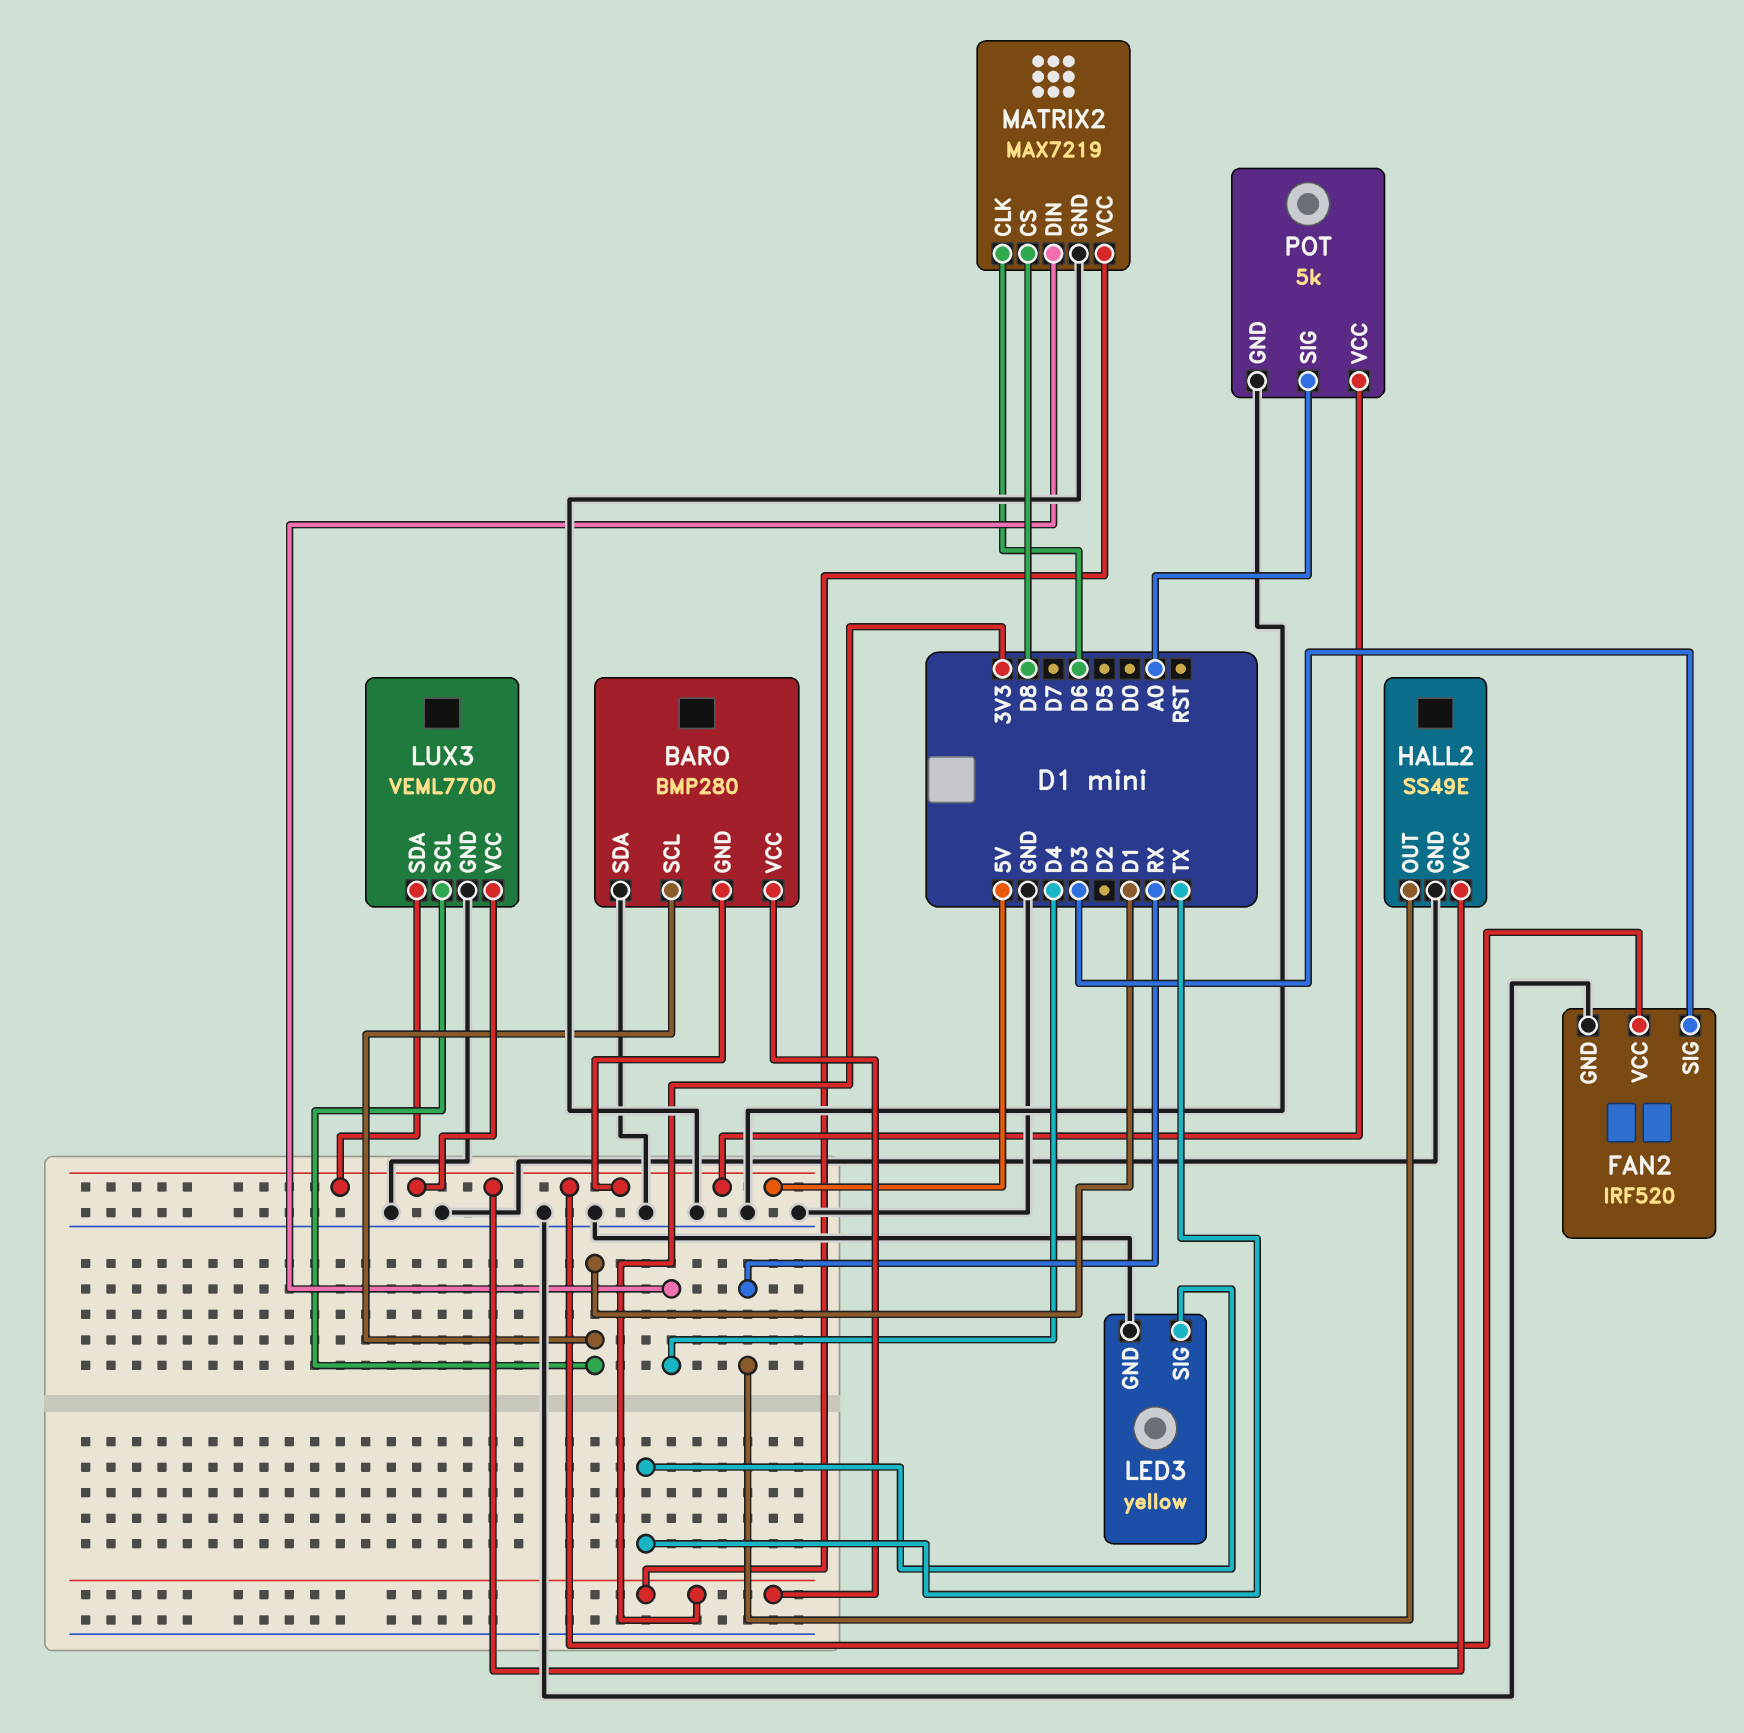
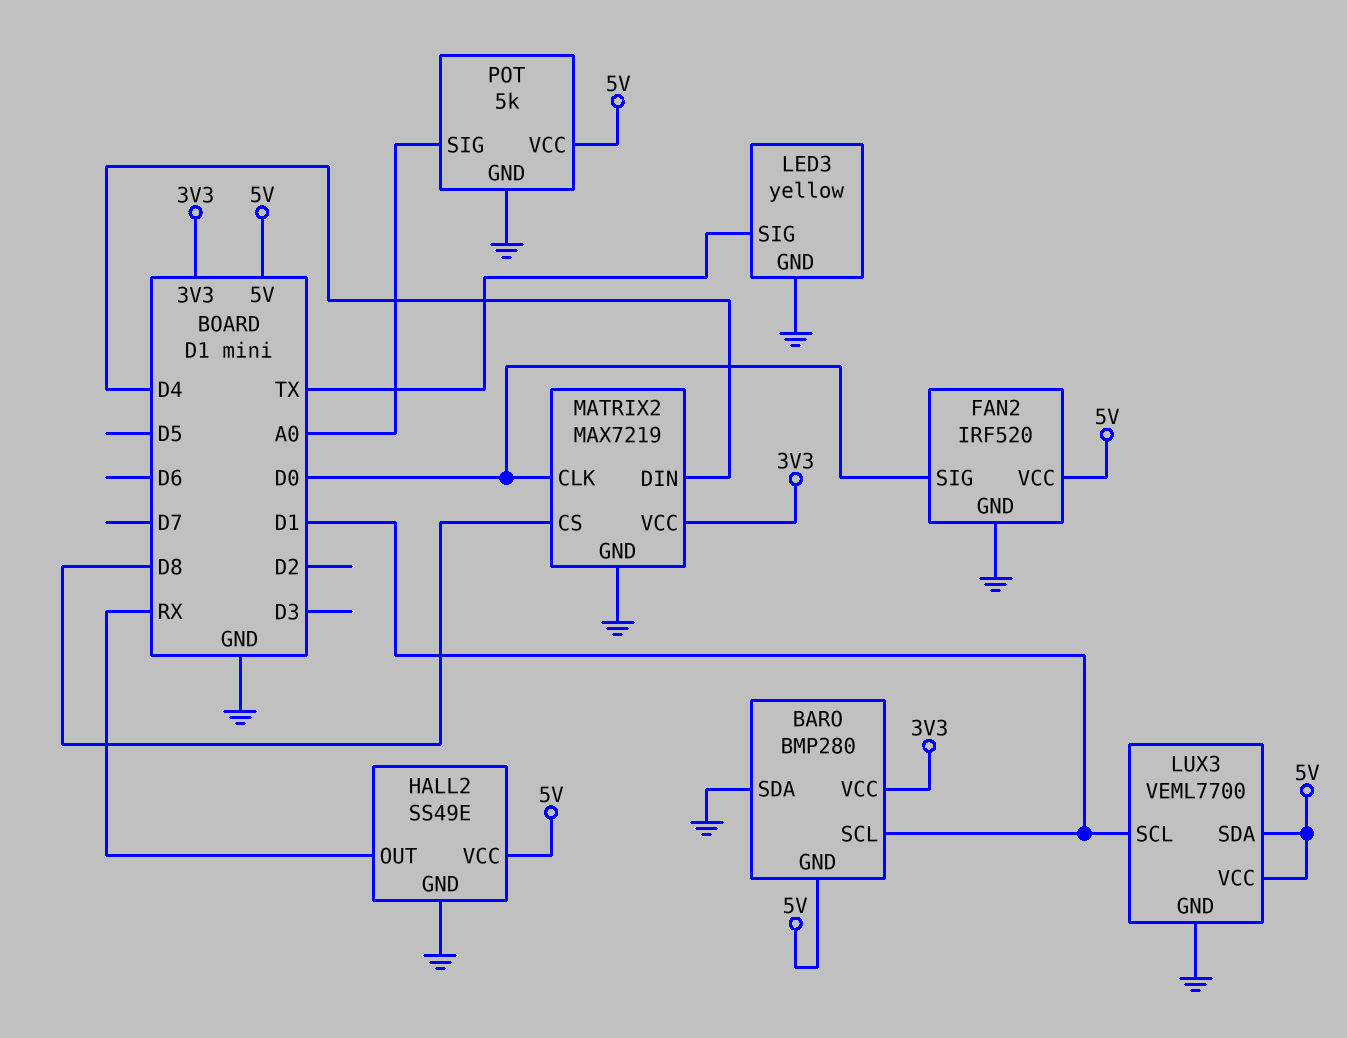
FAN2 pin SIG: D3 -> D0
MATRIX2 pin CLK: D6 -> D0

